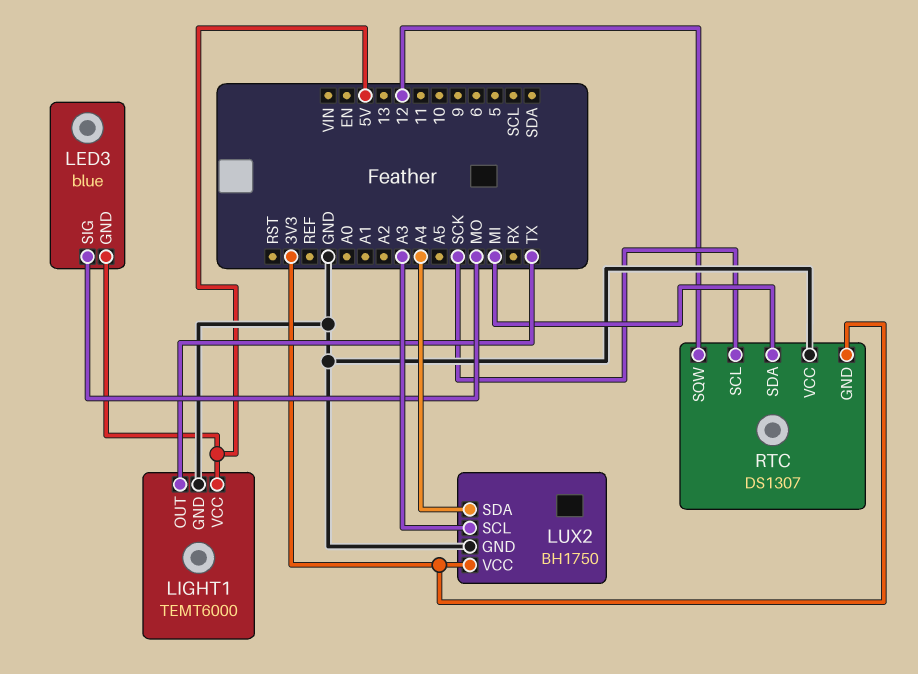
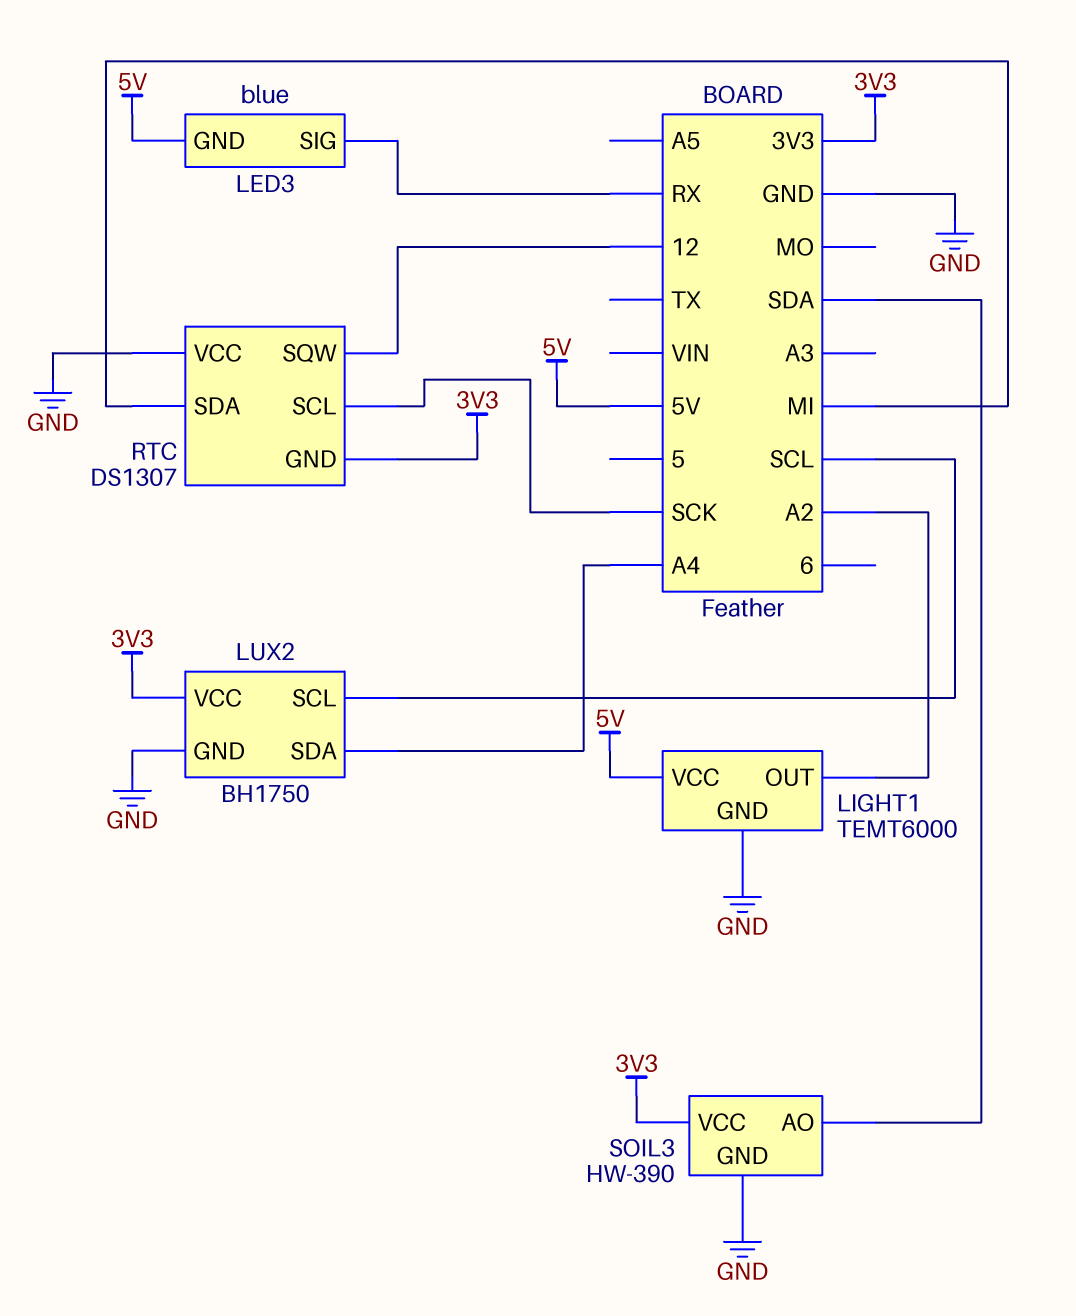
LED3 pin SIG: MO -> RX
LIGHT1 pin OUT: TX -> A2
LUX2 pin SCL: A3 -> SCL
SOIL3: none -> HW-390
SOIL3 pin AO: none -> SDA
SOIL3 pin GND: none -> GND
SOIL3 pin VCC: none -> 3V3

